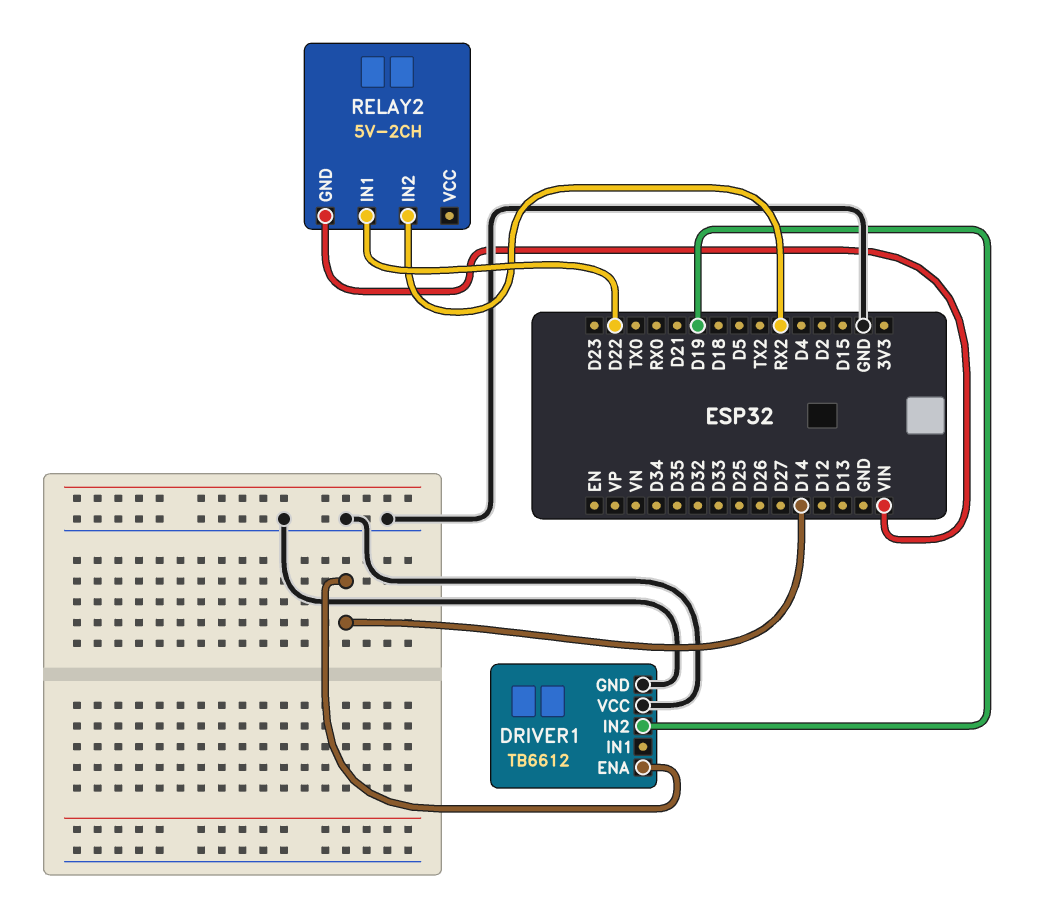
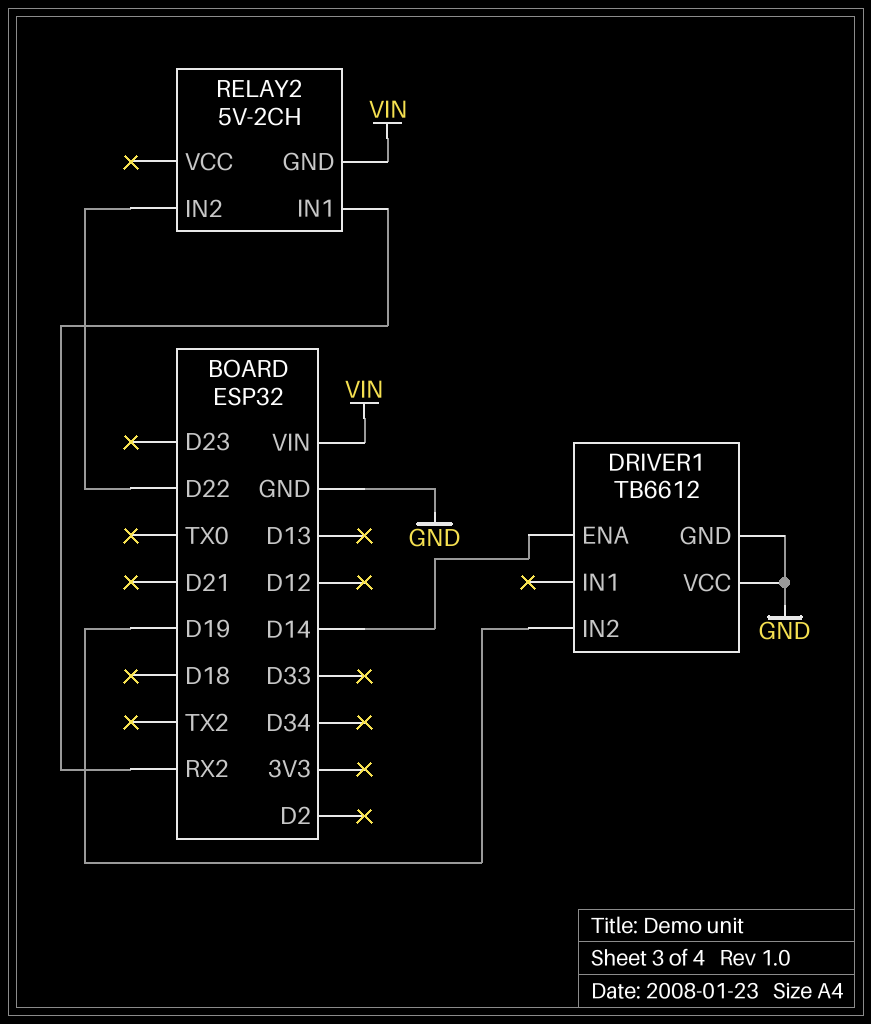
RELAY2 pin IN1: D22 -> RX2
RELAY2 pin IN2: RX2 -> D22

